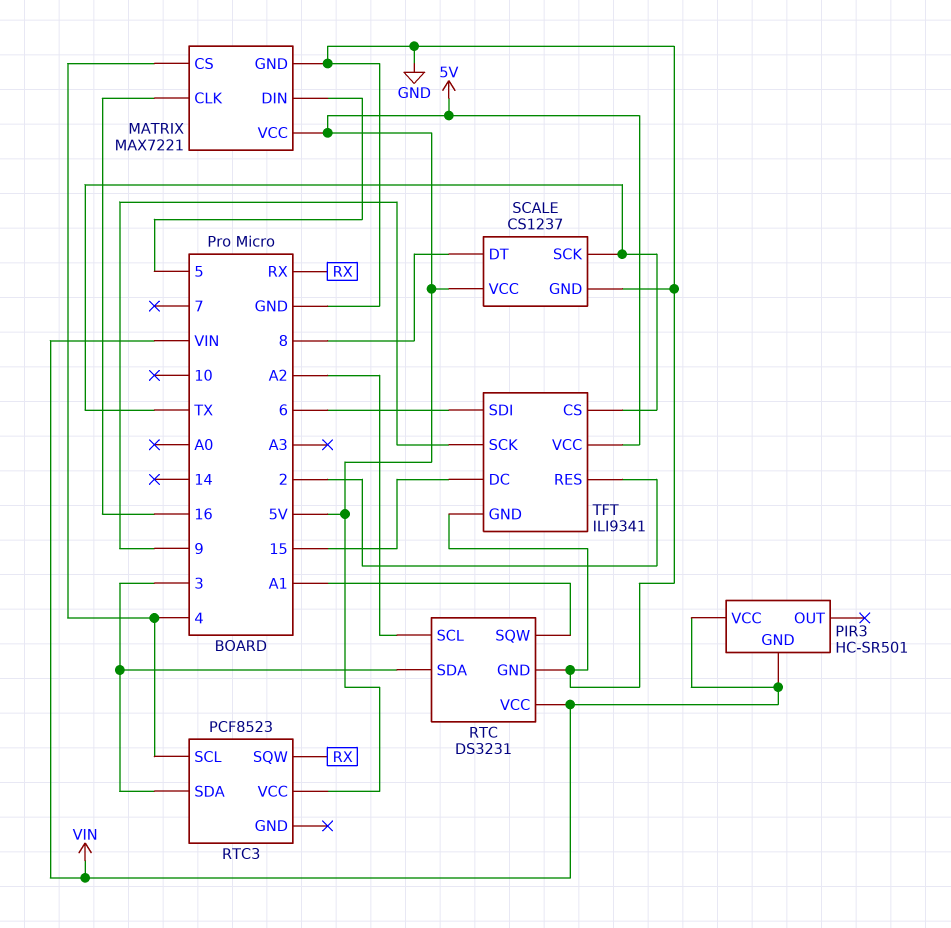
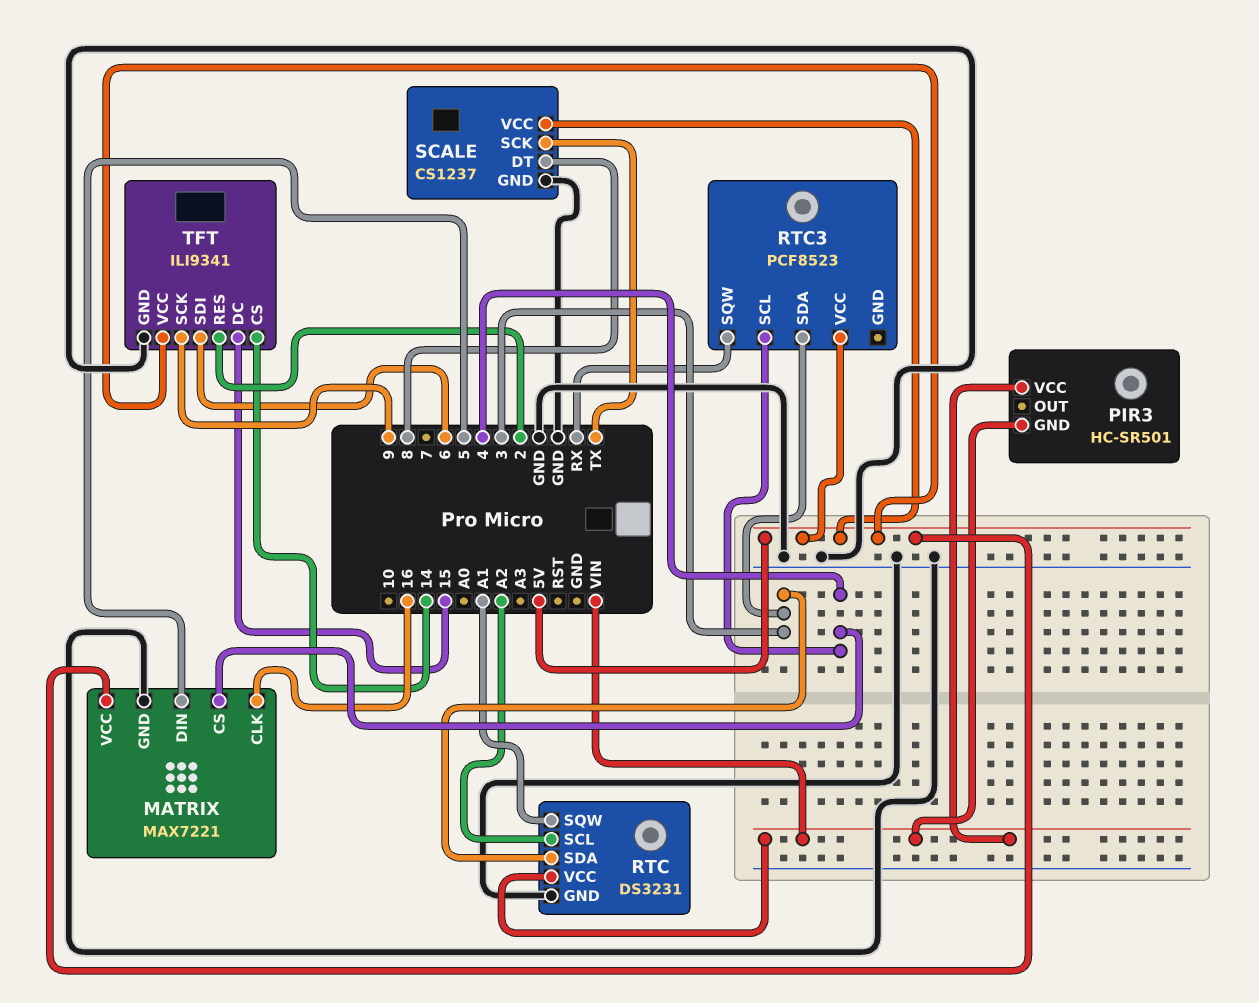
TFT pin CS: TX -> 14

